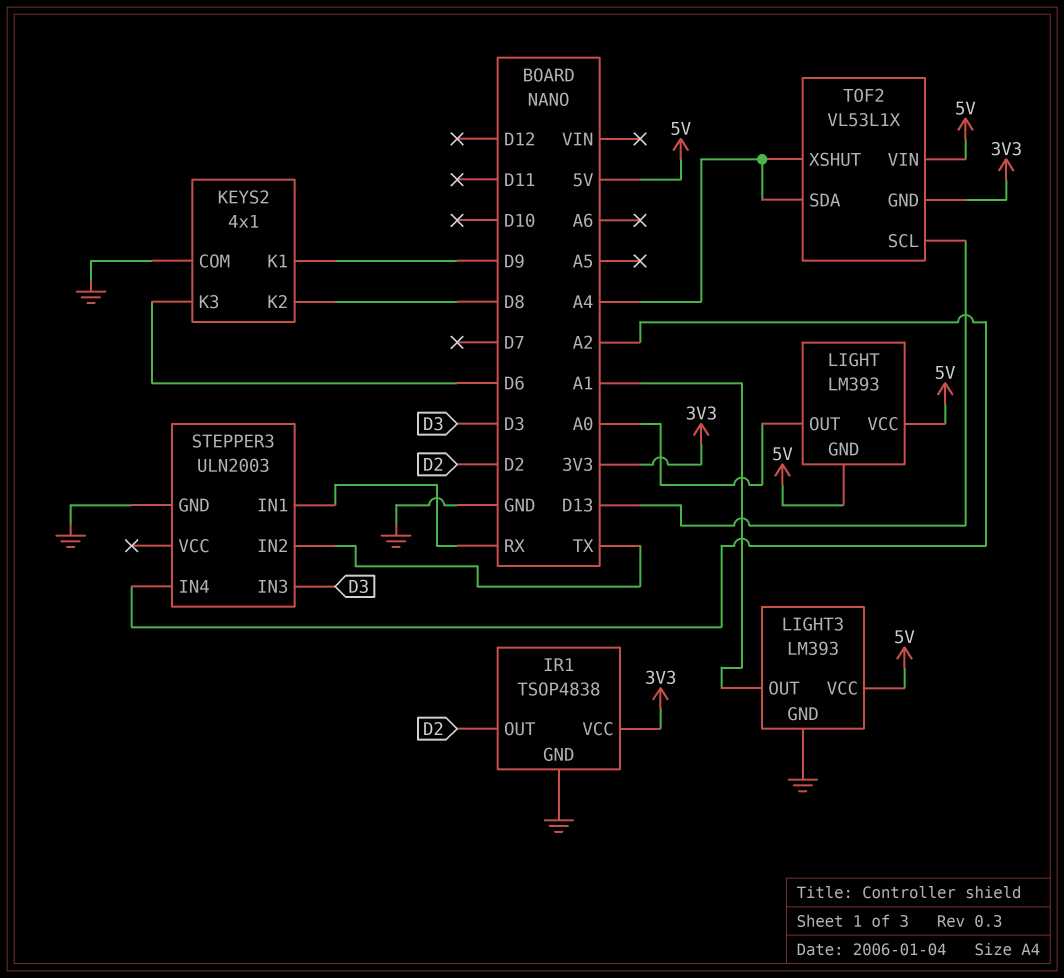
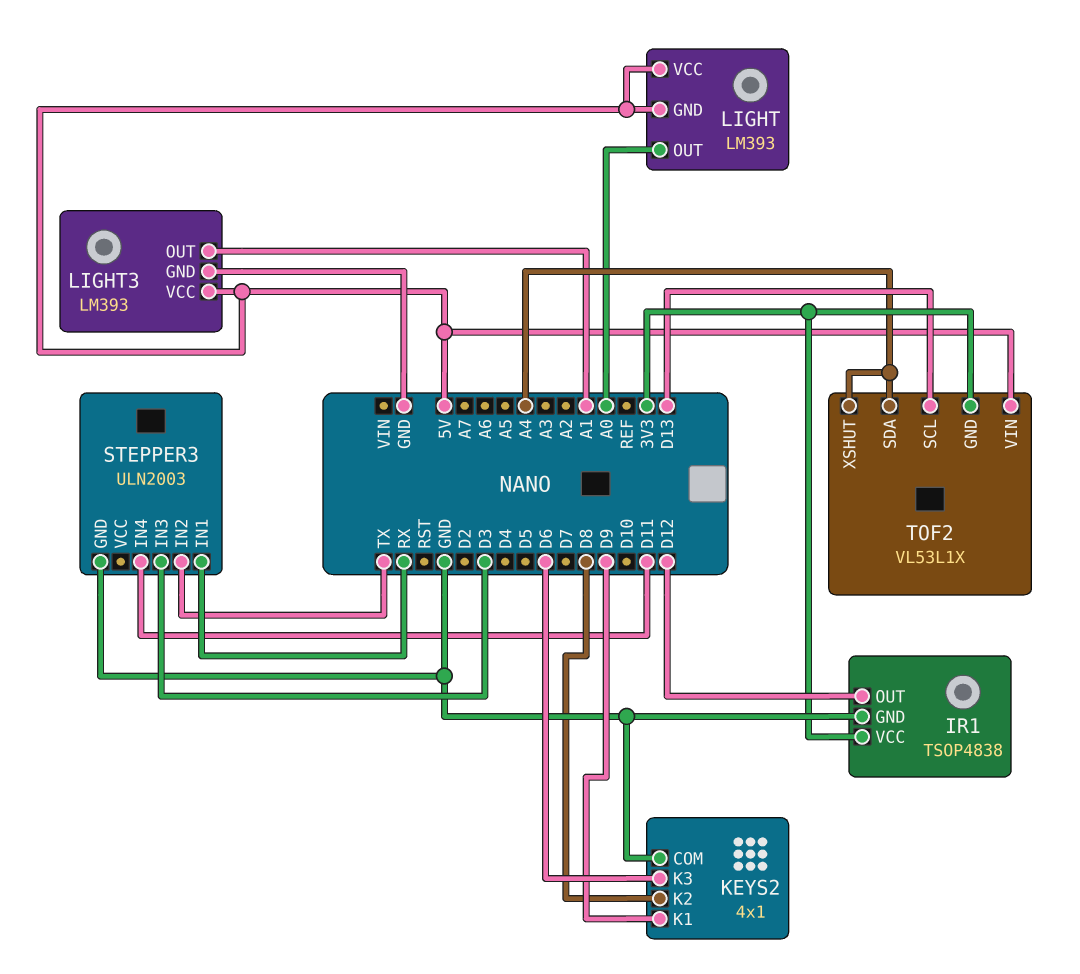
IR1 pin OUT: D2 -> D12
STEPPER3 pin IN4: A2 -> D11

